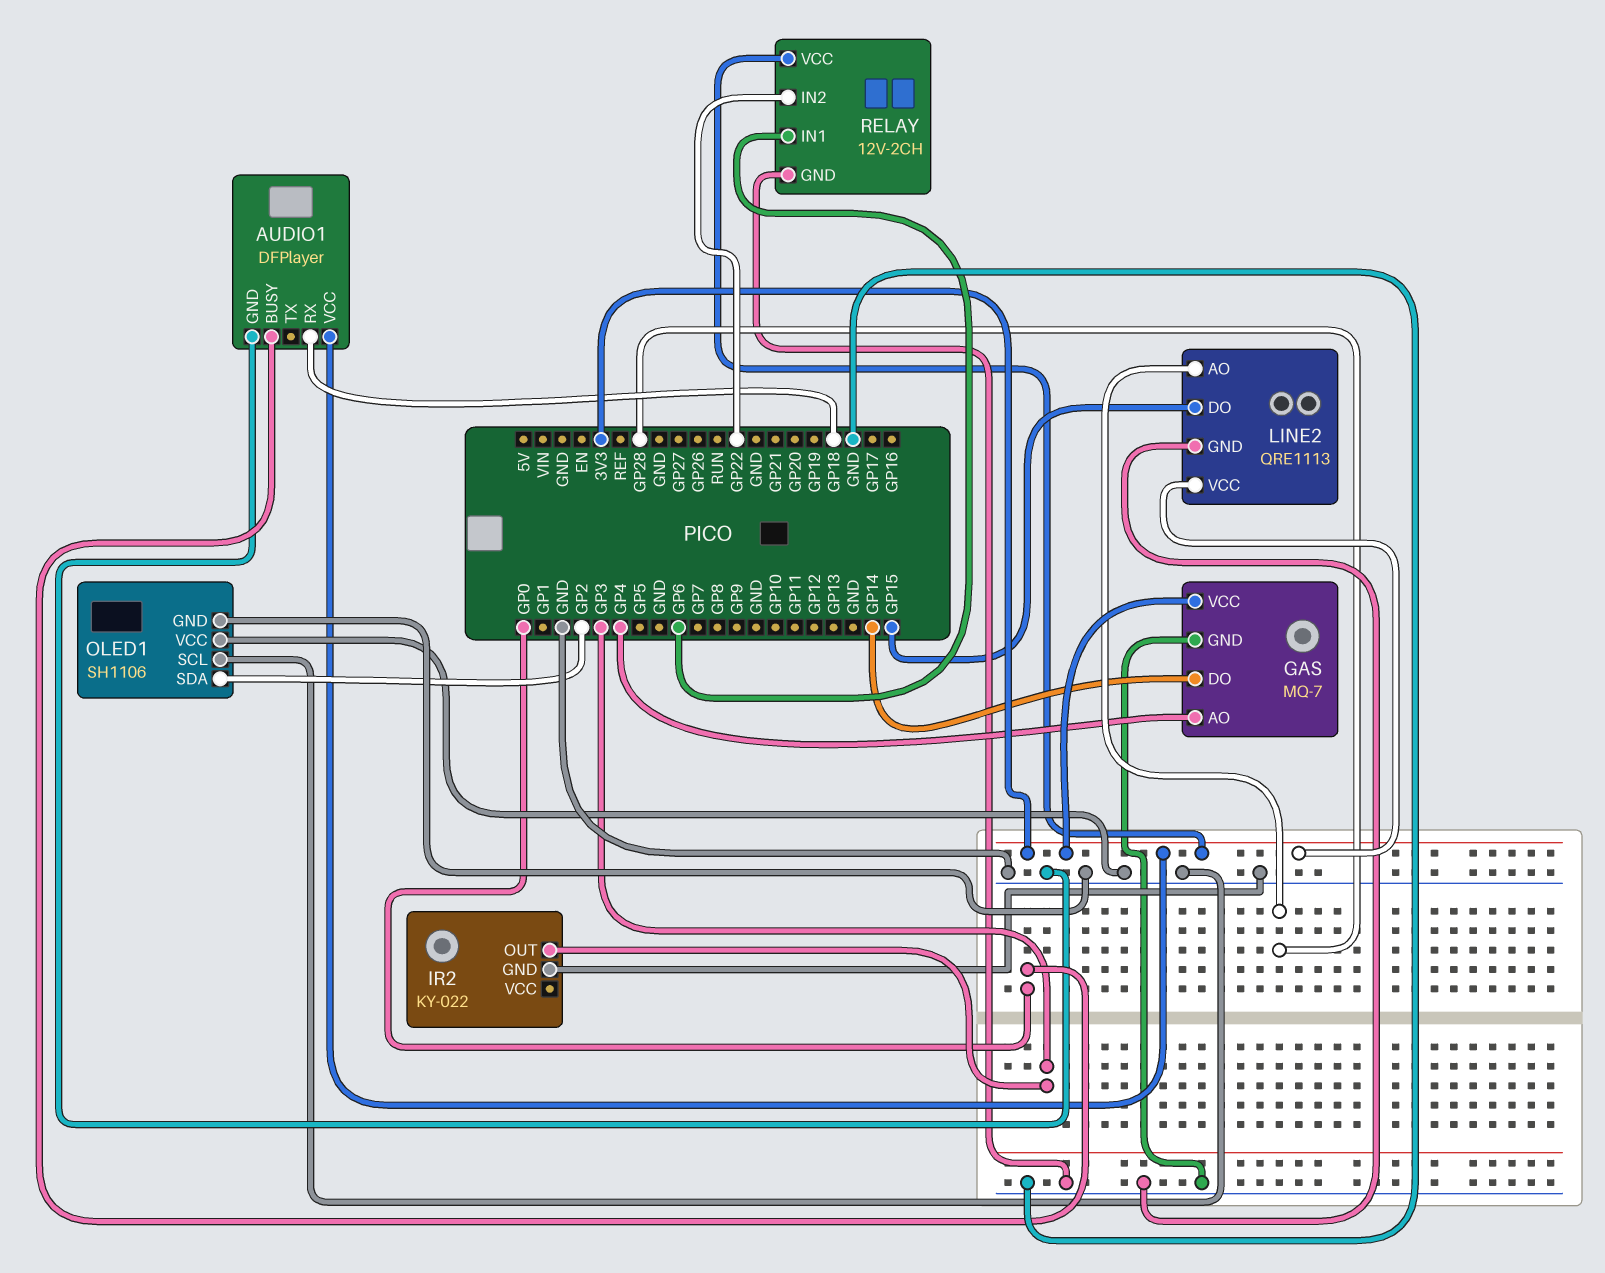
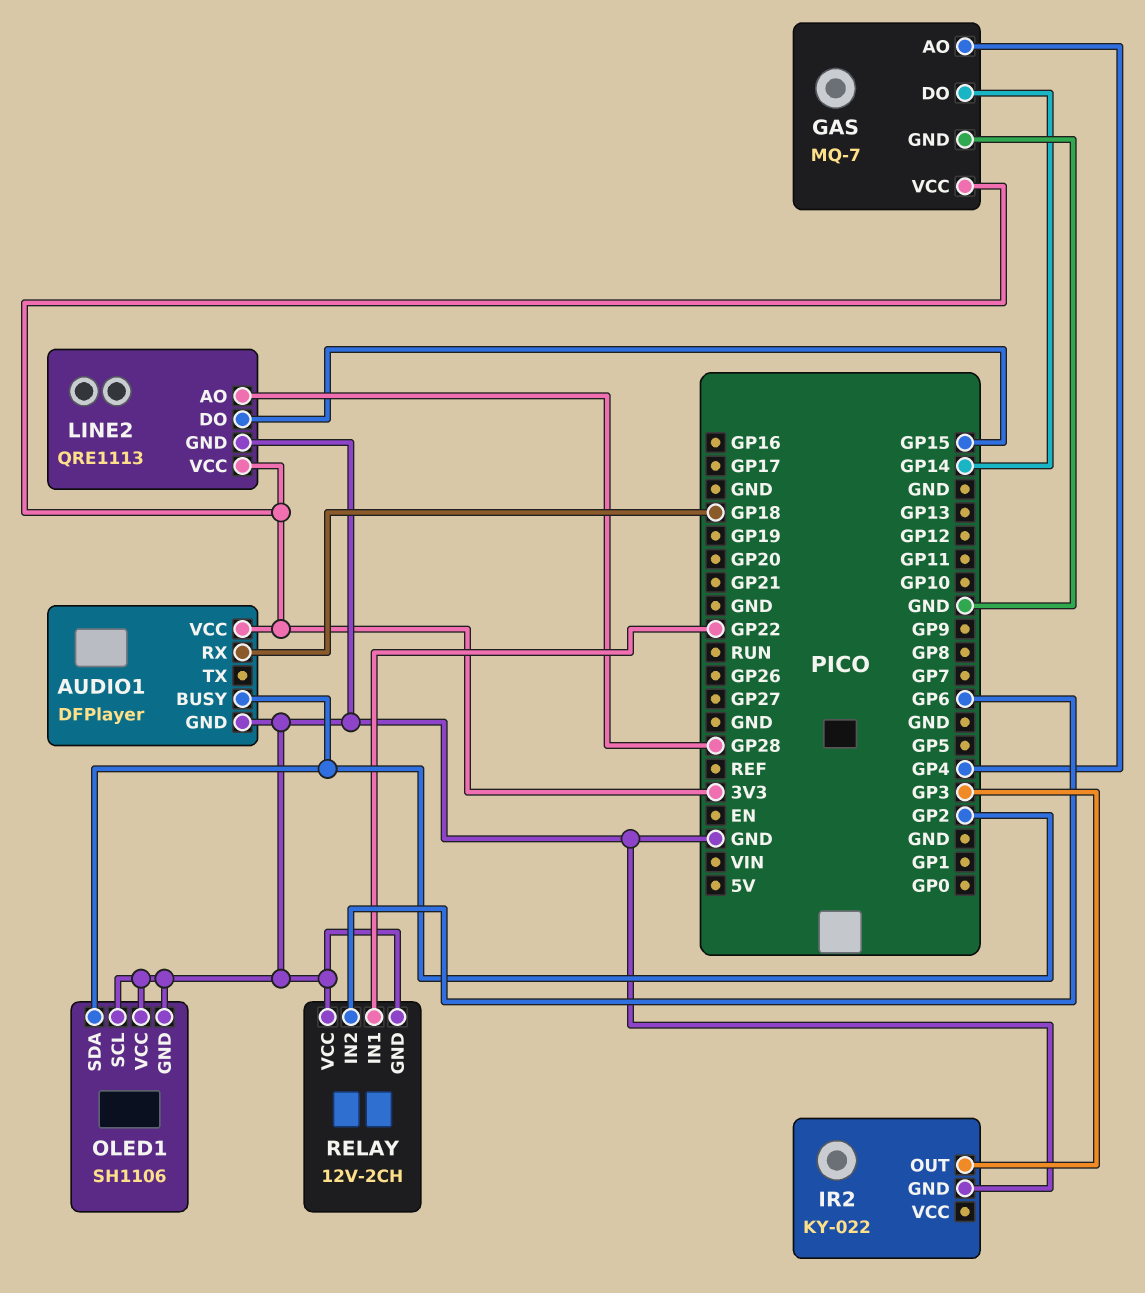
AUDIO1 pin BUSY: GP0 -> GP2
RELAY pin IN1: GP6 -> GP22
RELAY pin IN2: GP22 -> GP6
RELAY pin VCC: 3V3 -> GND

